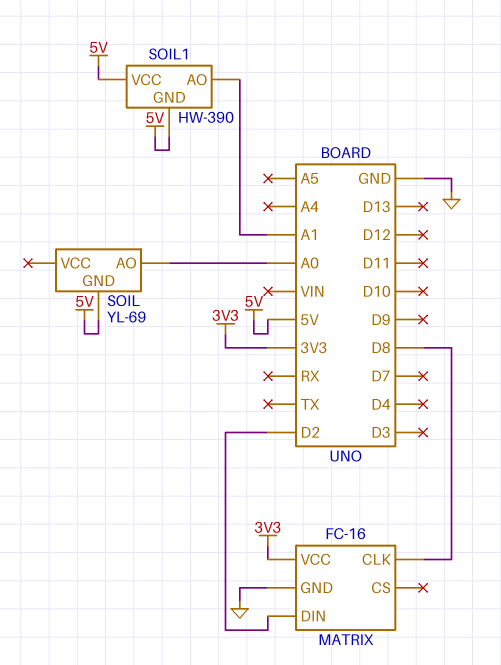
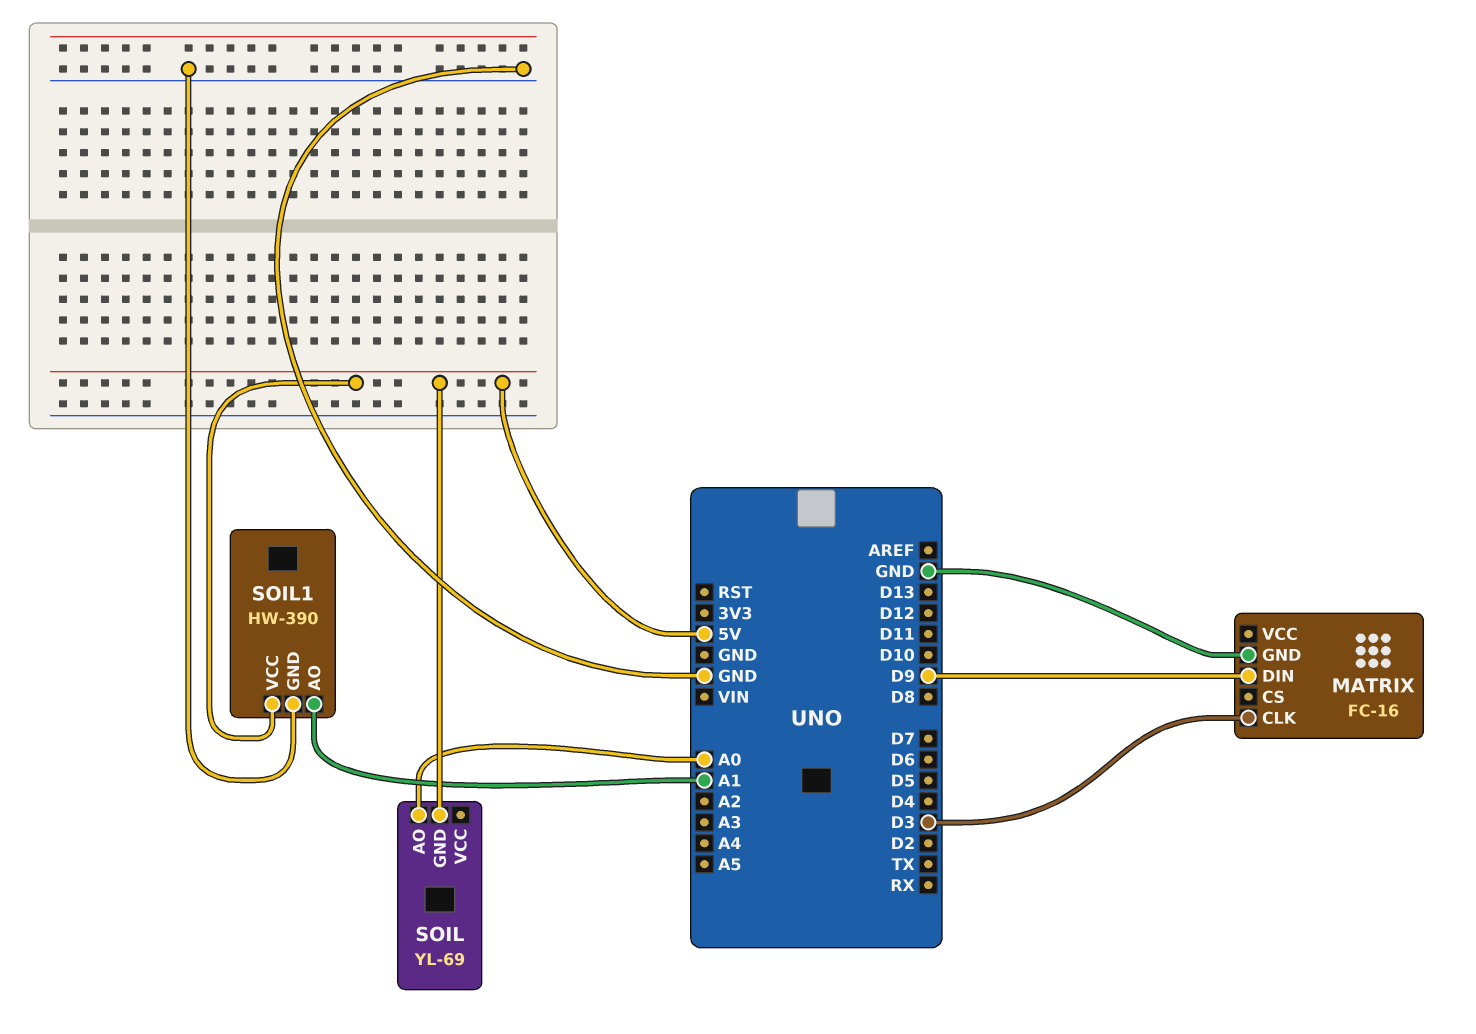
MATRIX pin CLK: D8 -> D3
MATRIX pin DIN: D2 -> D9
MATRIX pin VCC: 3V3 -> none
SOIL1 pin GND: 5V -> GND

